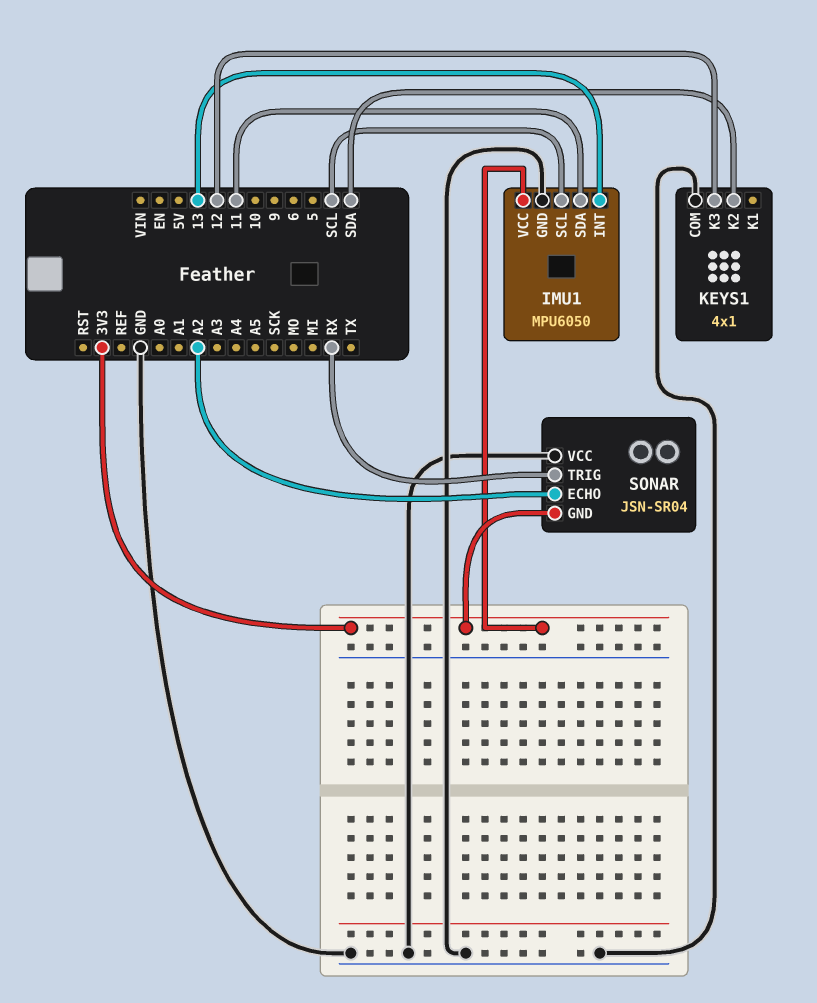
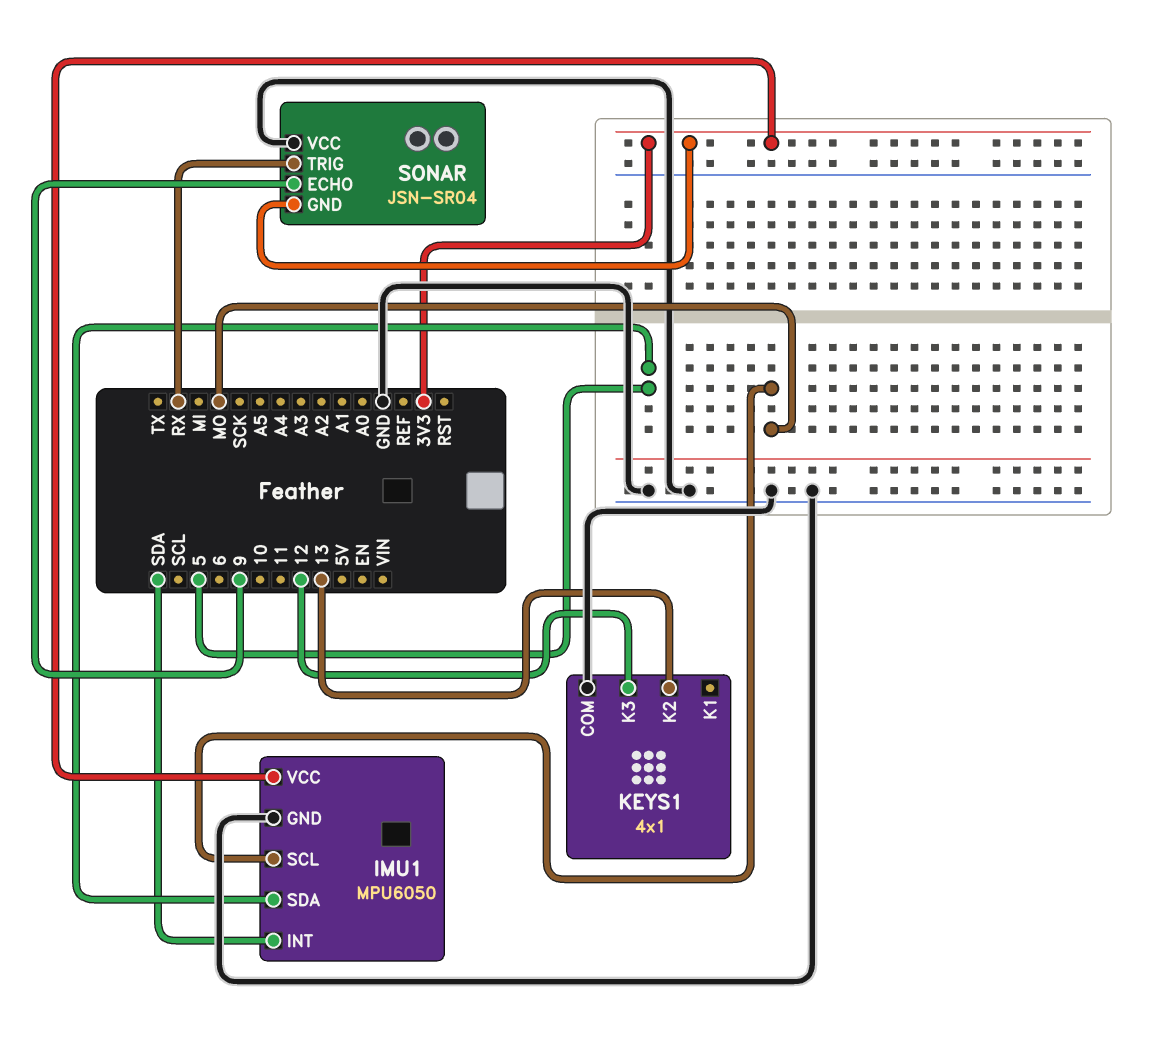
IMU1 pin INT: 13 -> SDA
IMU1 pin SCL: SCL -> MO
IMU1 pin SDA: 11 -> 5
KEYS1 pin K2: SDA -> 13
SONAR pin ECHO: A2 -> 9

